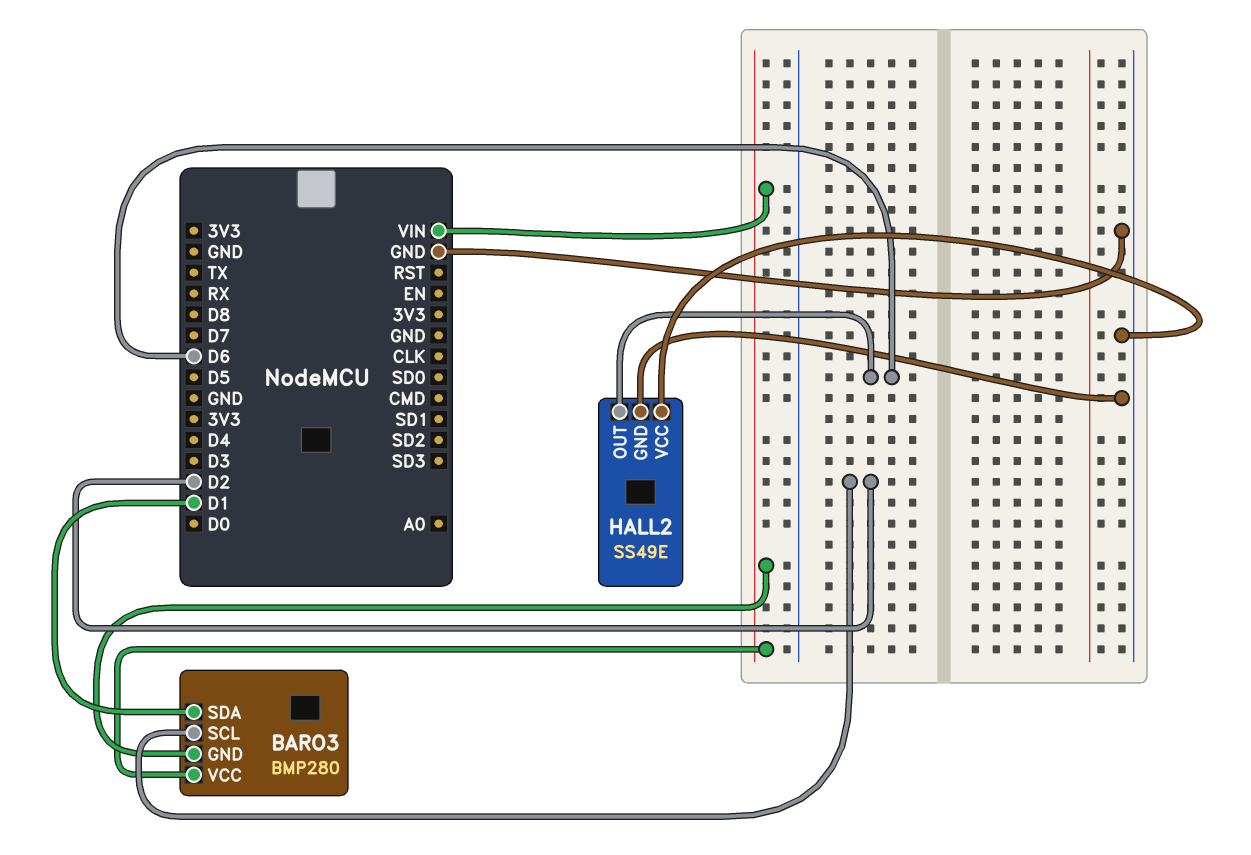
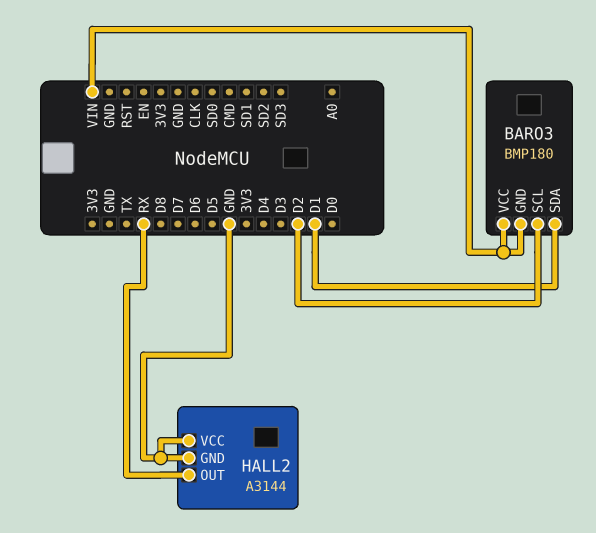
BARO3: BMP280 -> BMP180
HALL2: SS49E -> A3144
HALL2 pin OUT: D6 -> RX

